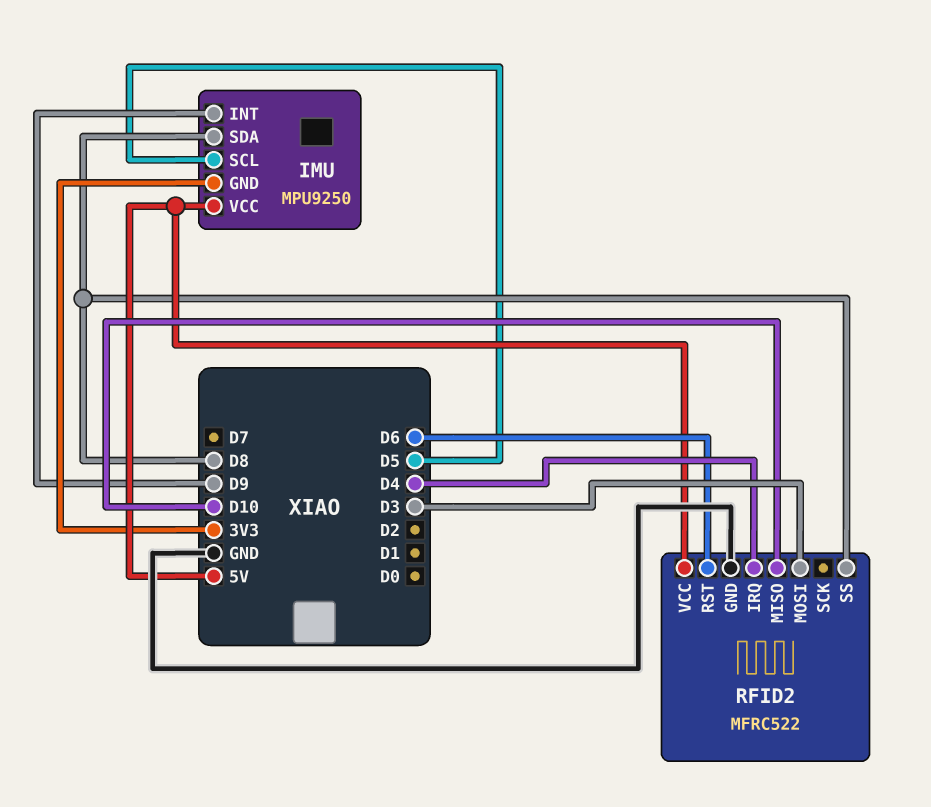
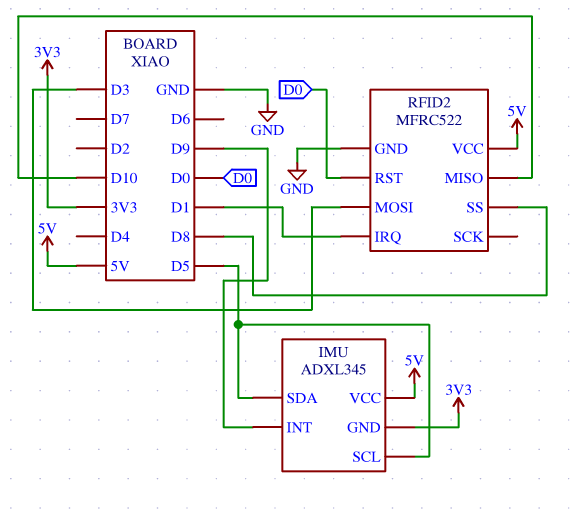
IMU: MPU9250 -> ADXL345
IMU pin SDA: D8 -> D5
RFID2 pin IRQ: D4 -> D1
RFID2 pin RST: D6 -> D0

